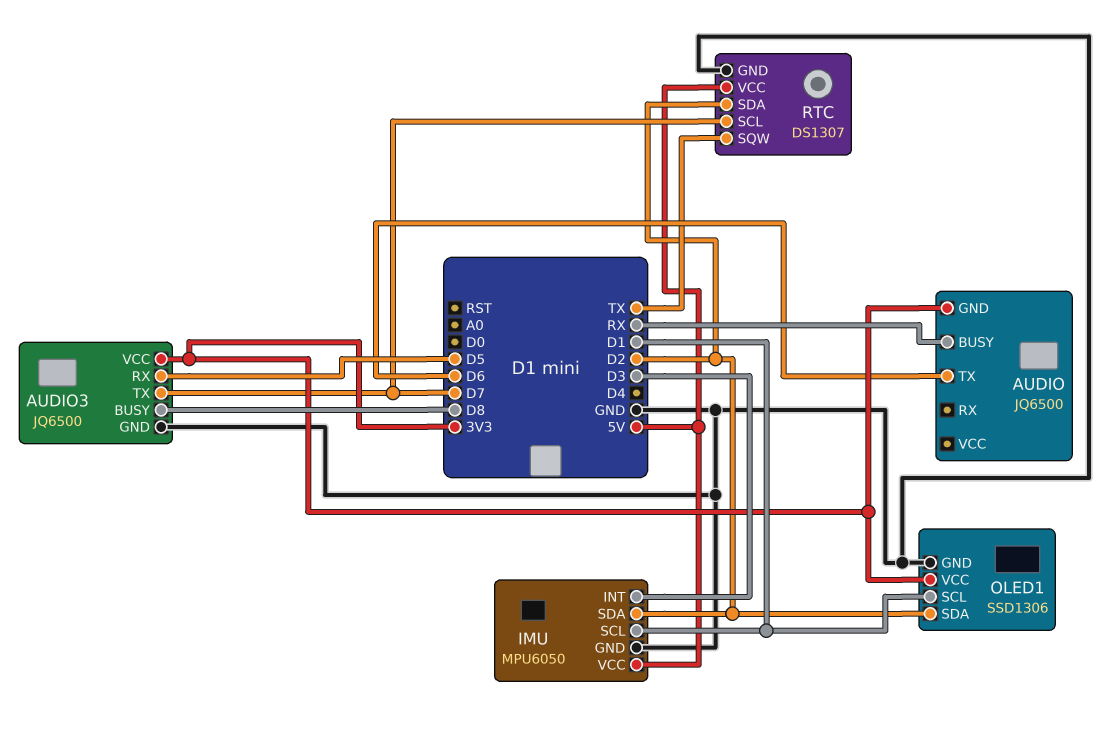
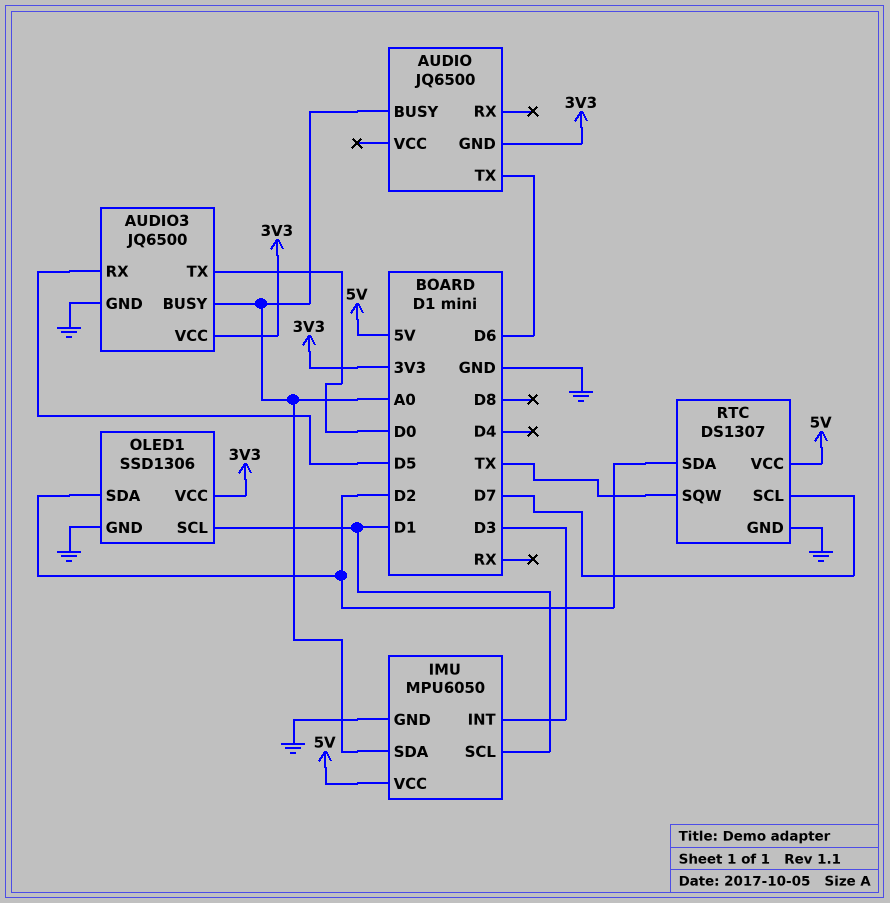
AUDIO pin BUSY: RX -> A0
AUDIO3 pin BUSY: D8 -> A0
AUDIO3 pin TX: D7 -> D0
IMU pin SDA: D2 -> A0

